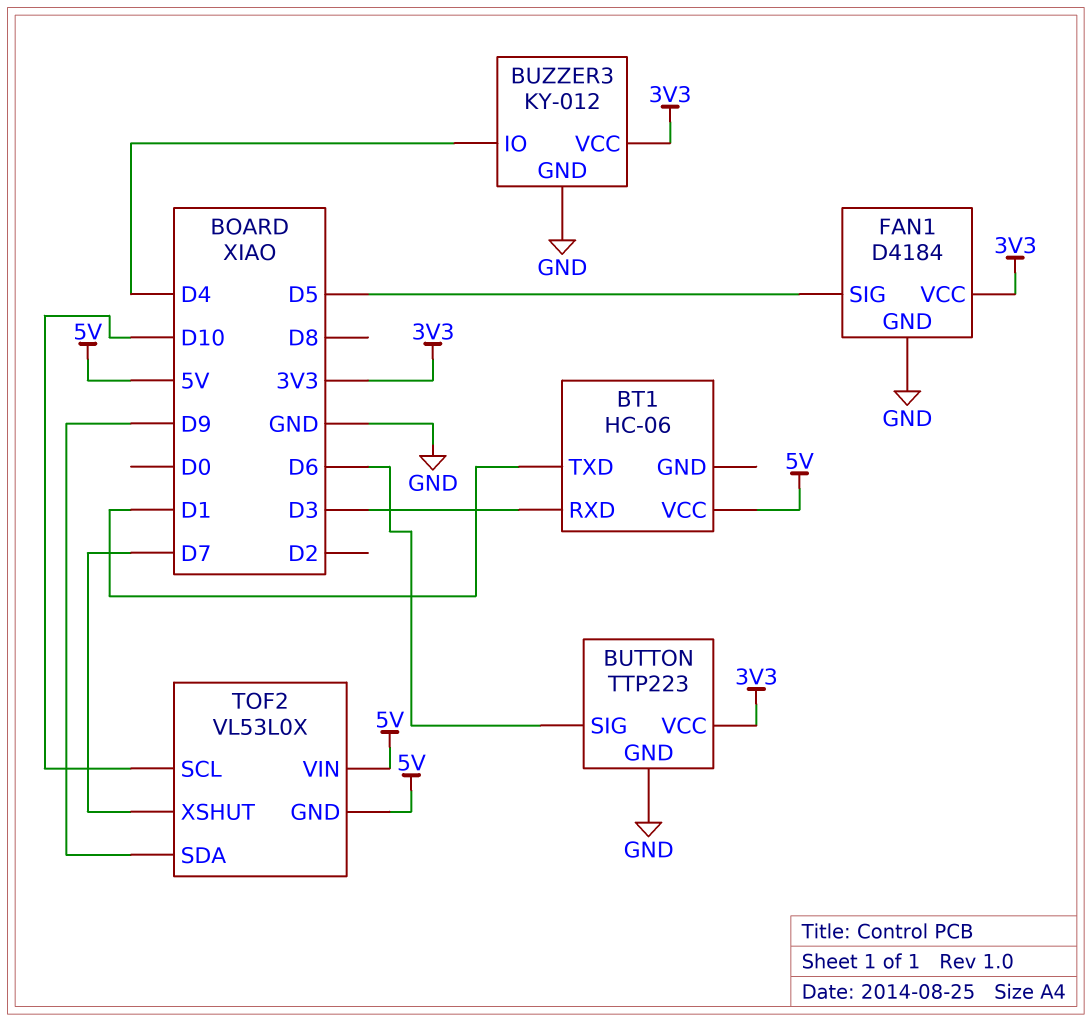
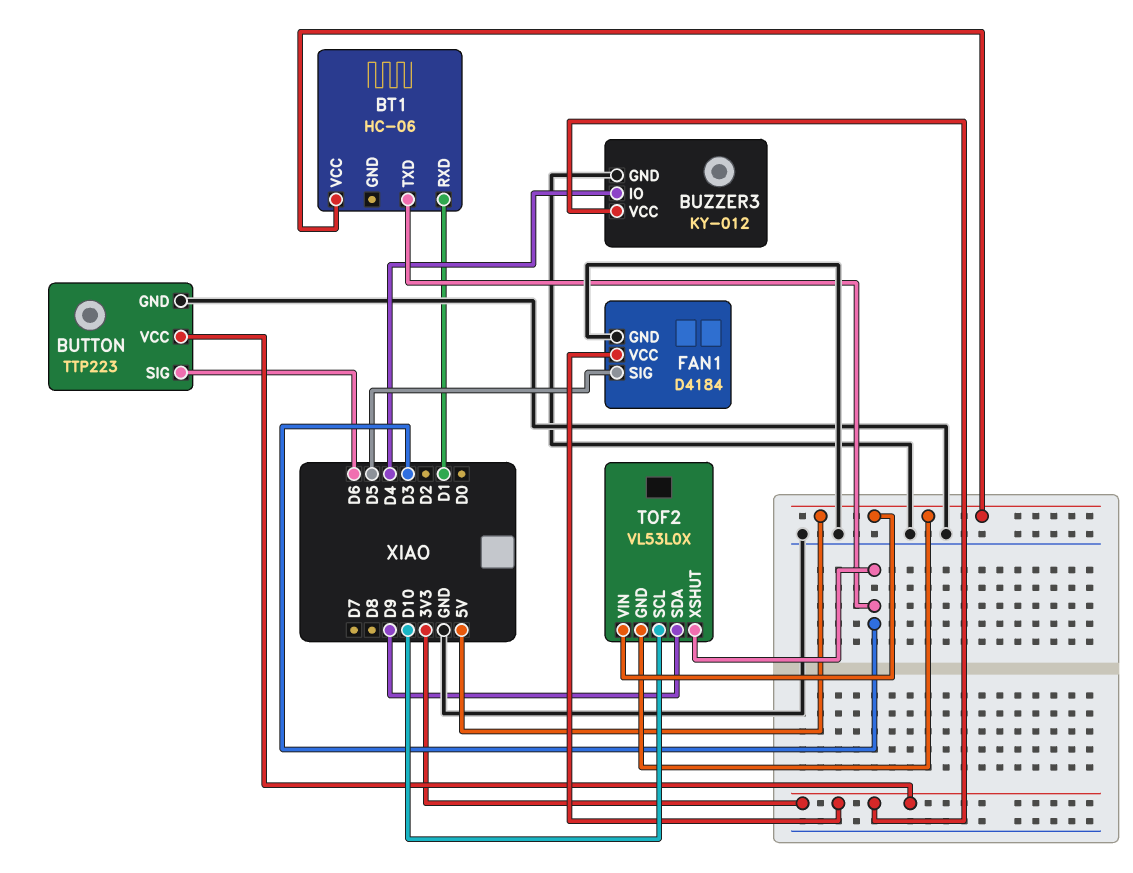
BT1 pin RXD: D3 -> D1
BT1 pin TXD: D1 -> D3
TOF2 pin XSHUT: D7 -> D3

